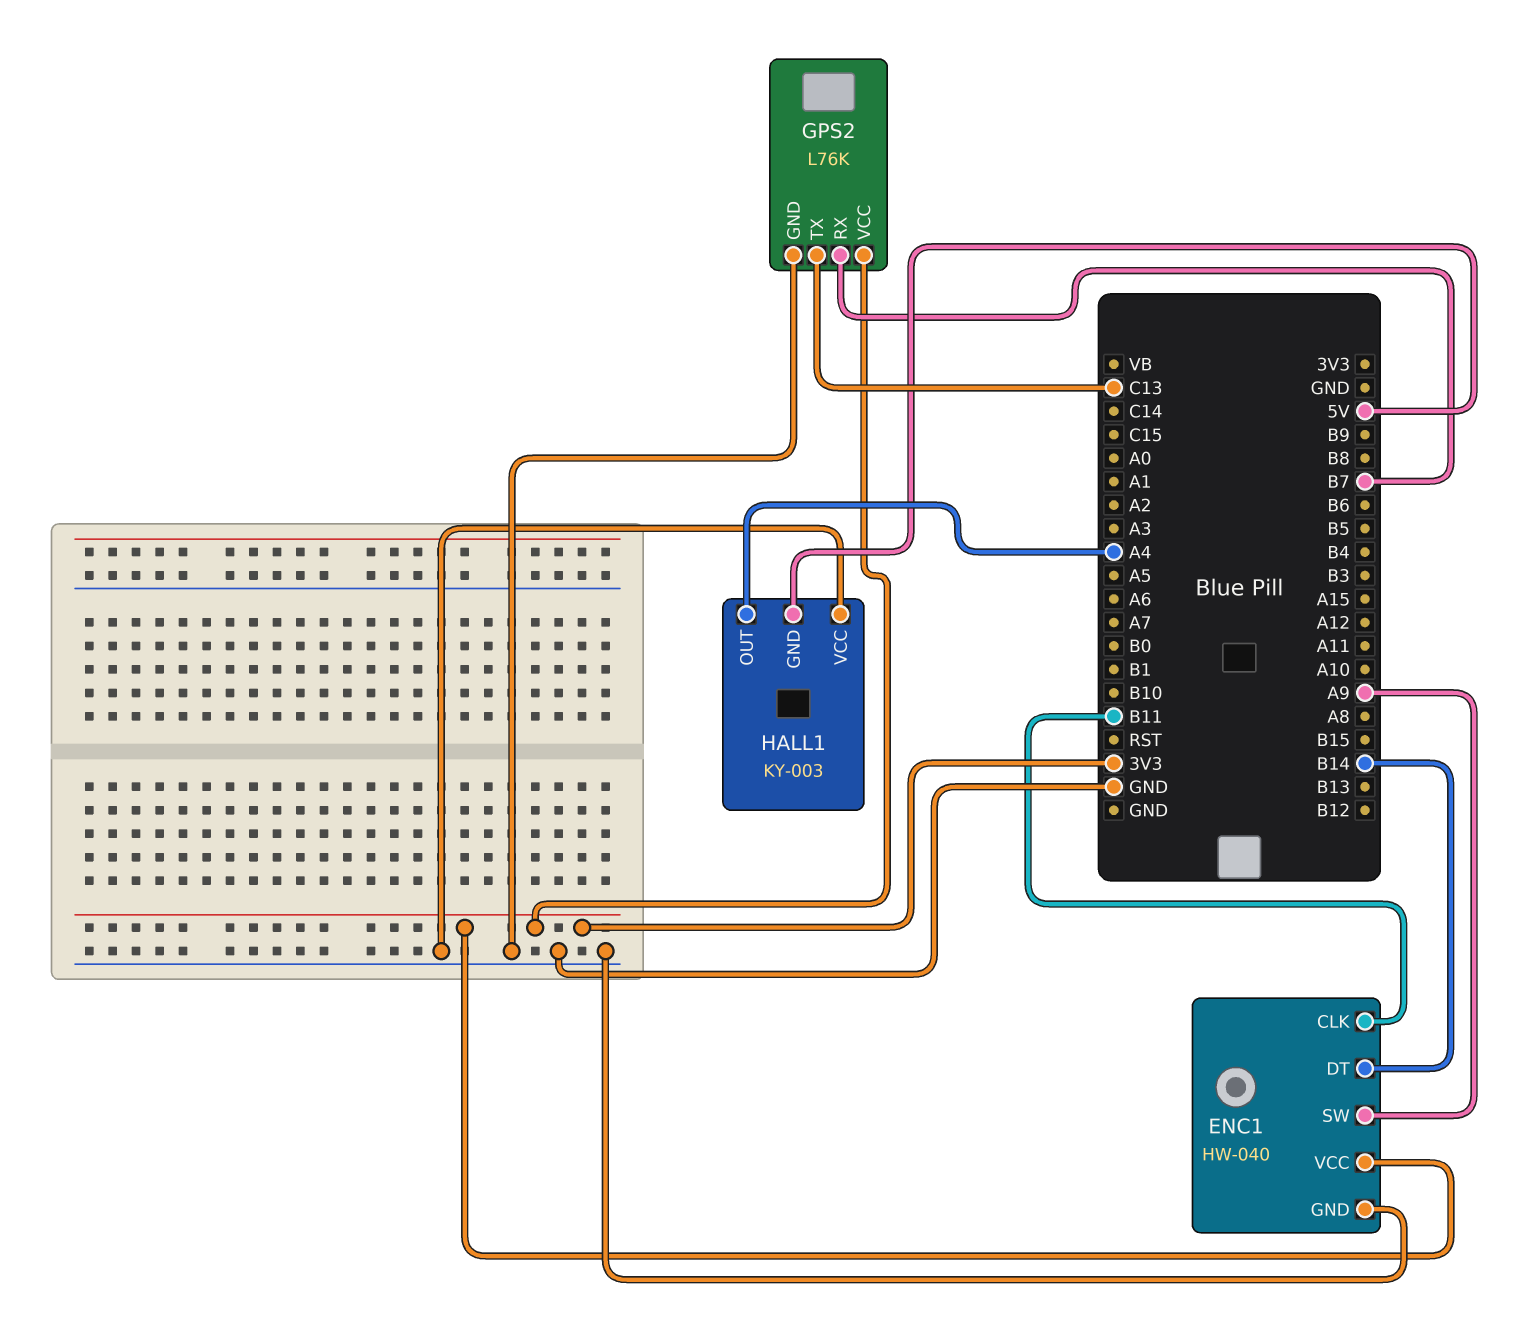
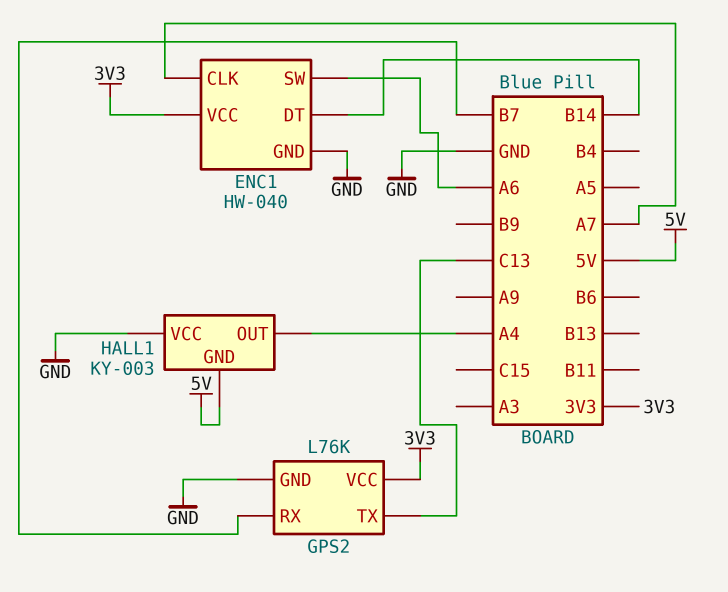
ENC1 pin CLK: B11 -> A7
ENC1 pin SW: A9 -> A6

